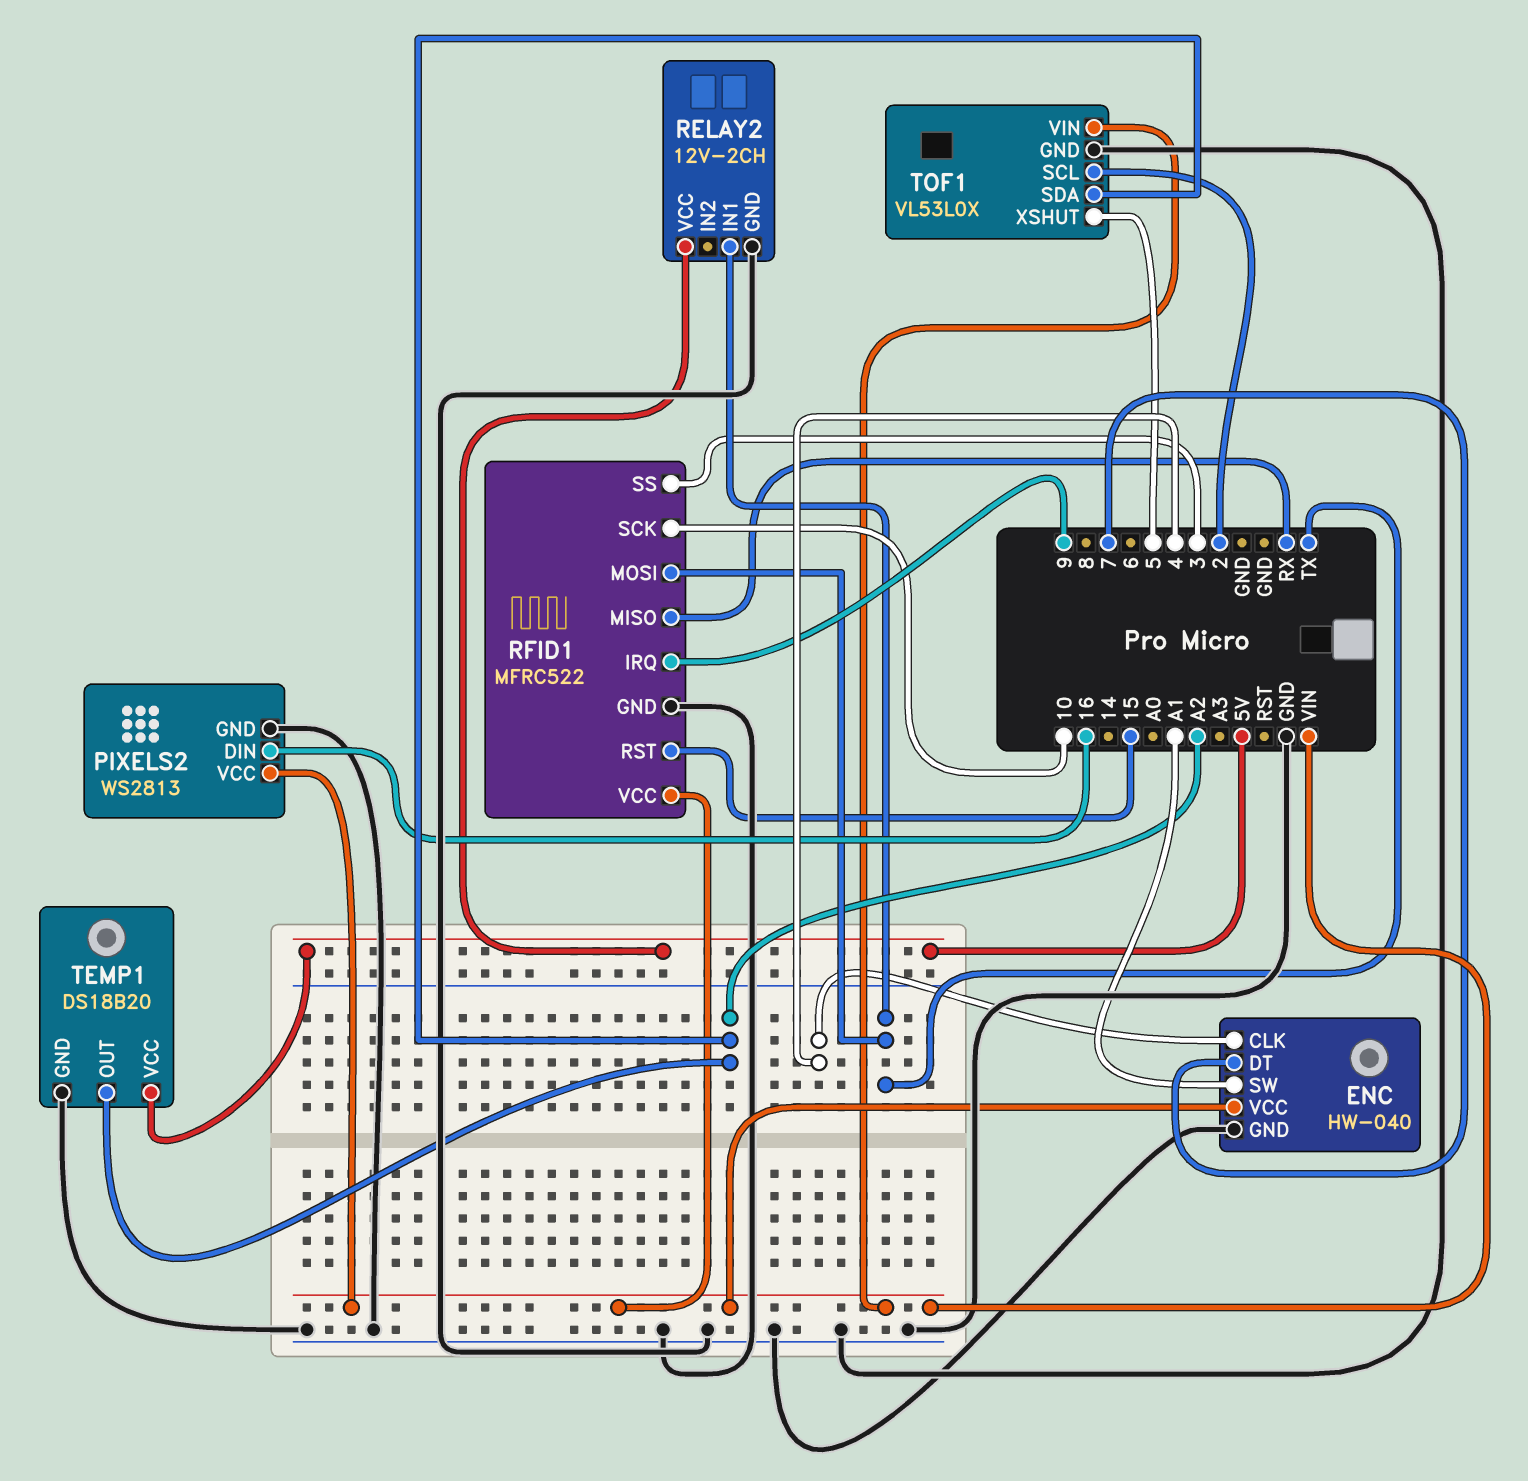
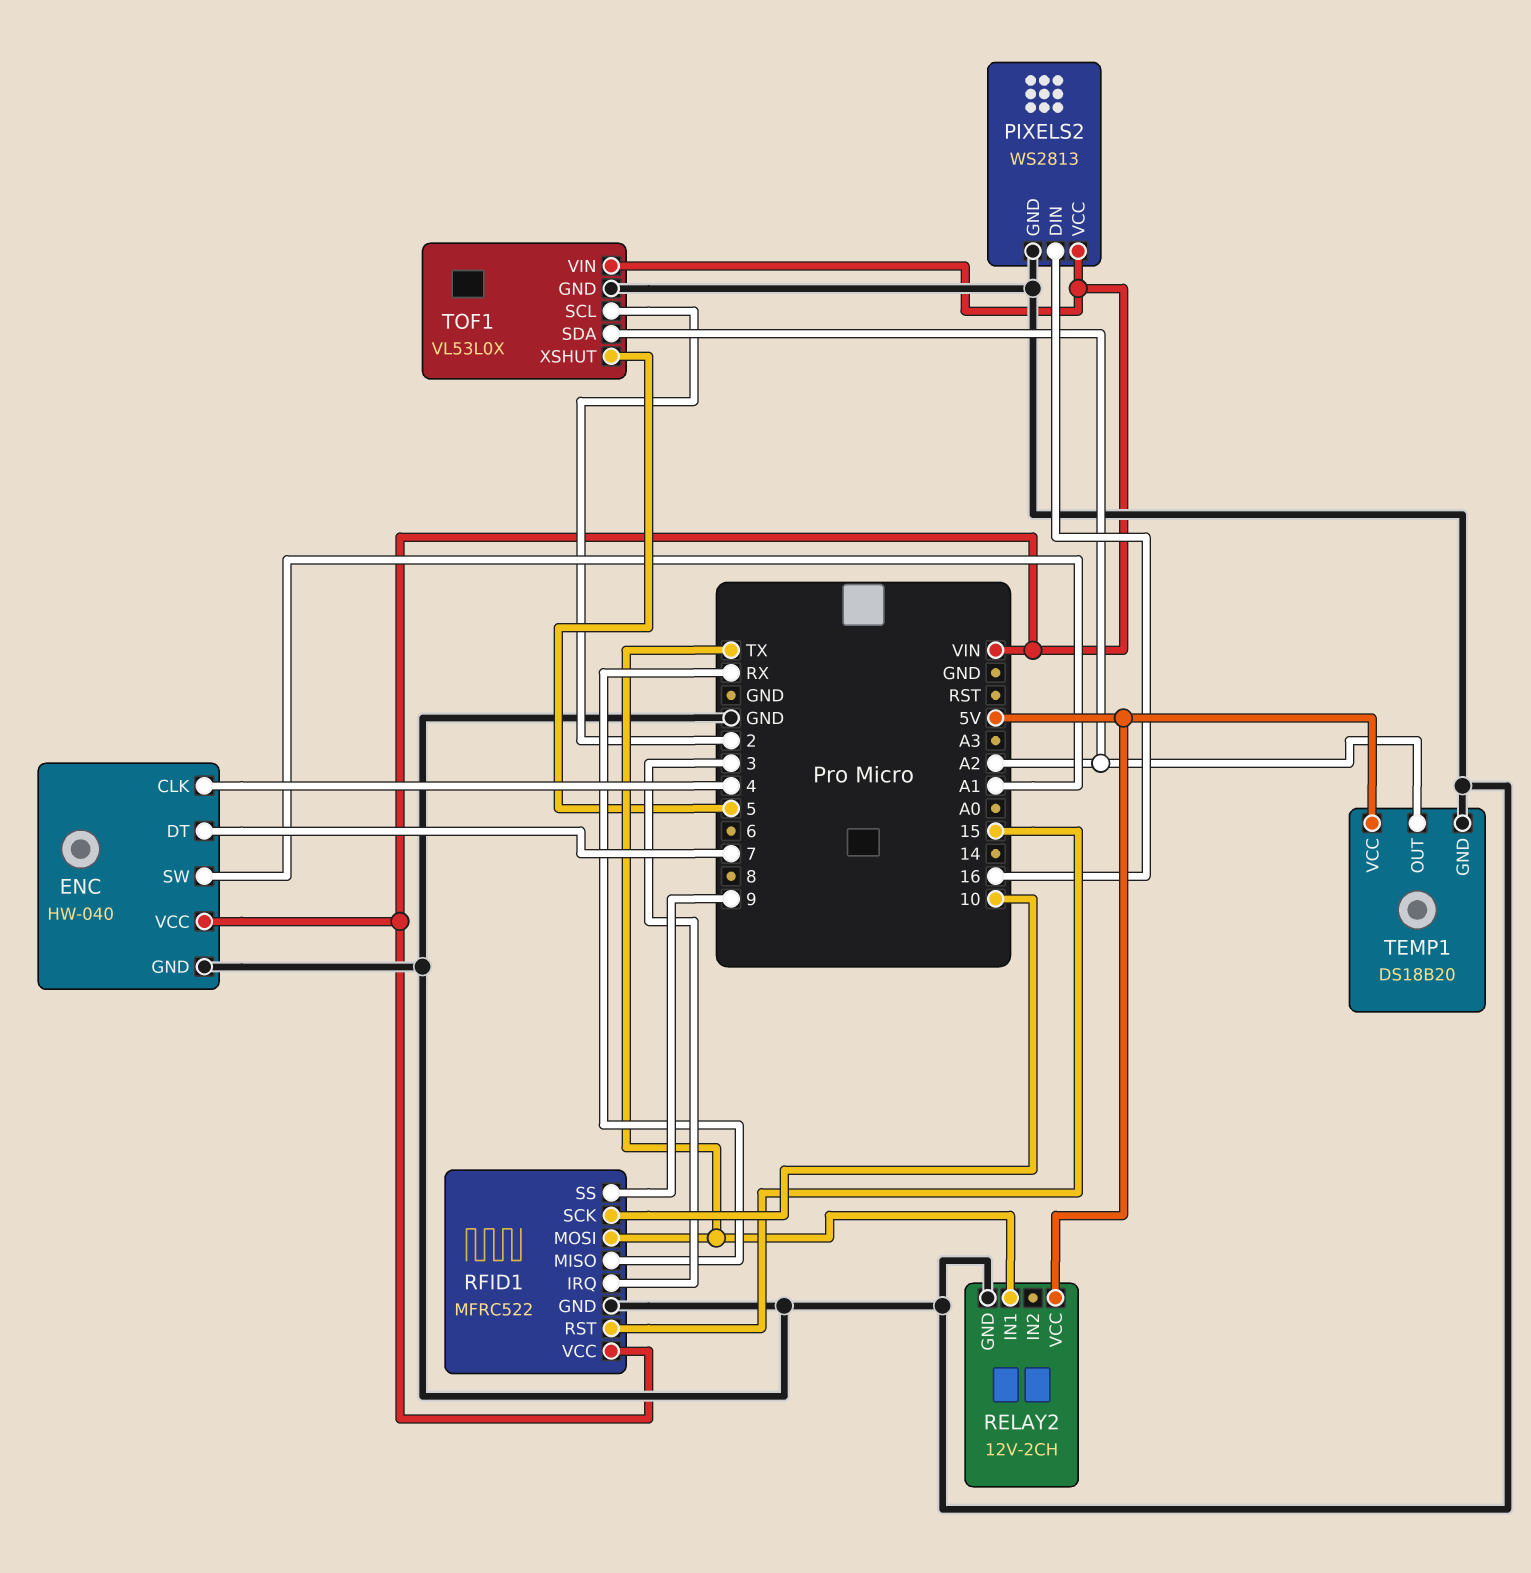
RFID1 pin IRQ: 9 -> 3
RFID1 pin SS: 3 -> 9

